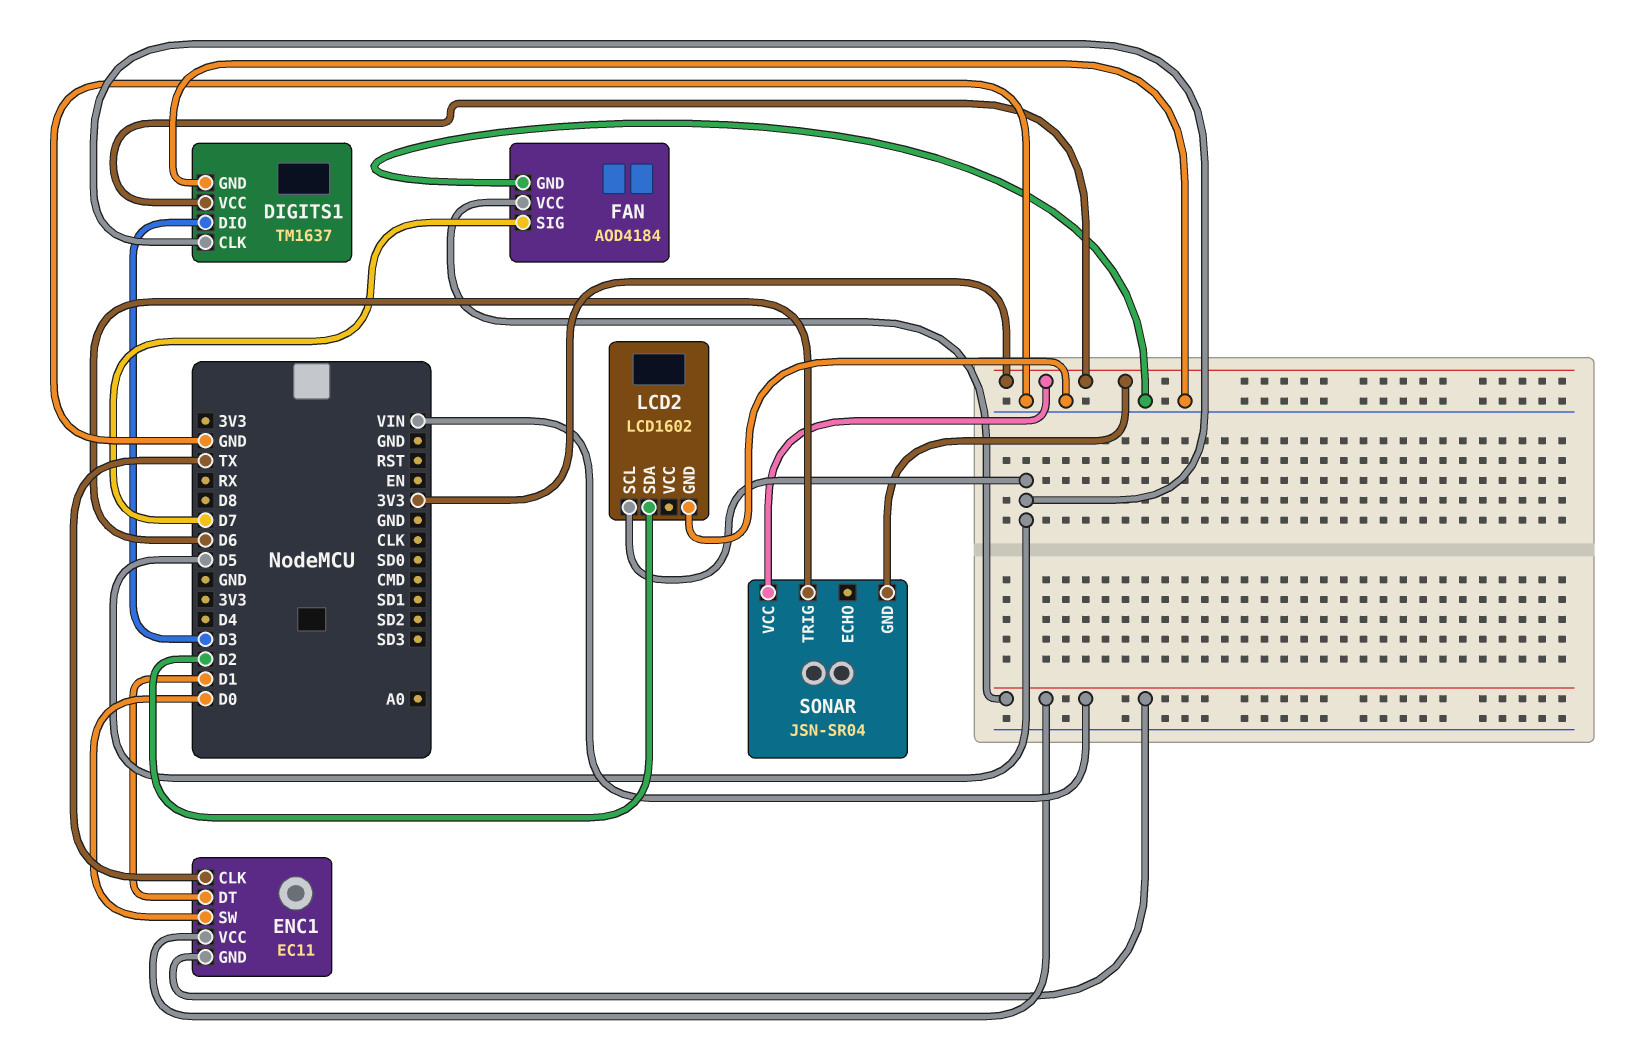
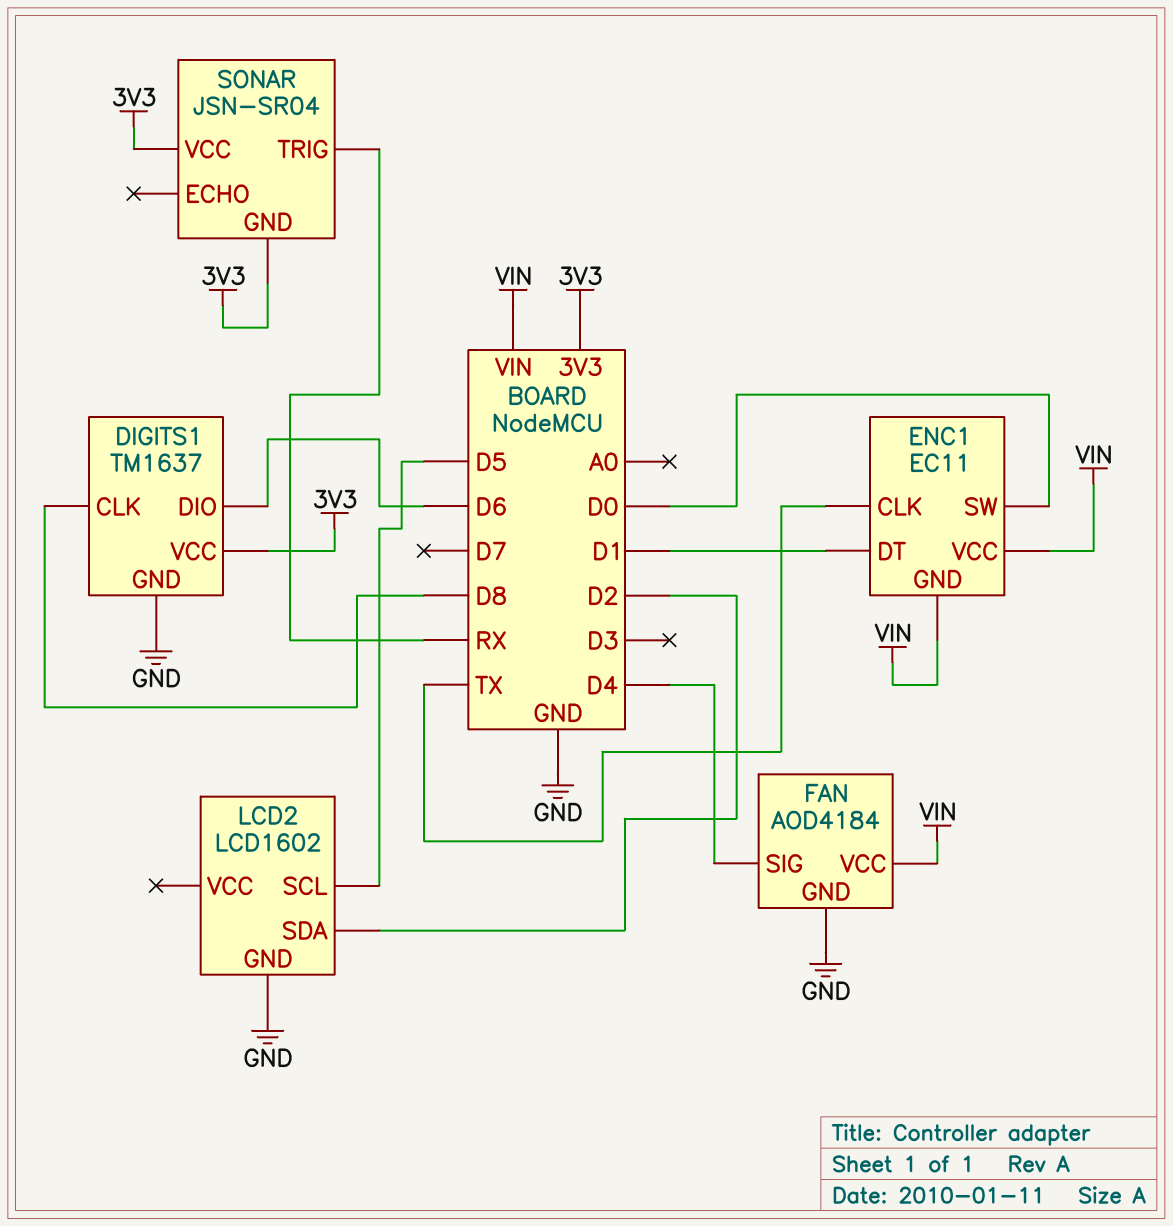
DIGITS1 pin CLK: D5 -> D8
DIGITS1 pin DIO: D3 -> D6
FAN pin SIG: D7 -> D4
SONAR pin TRIG: D6 -> RX

